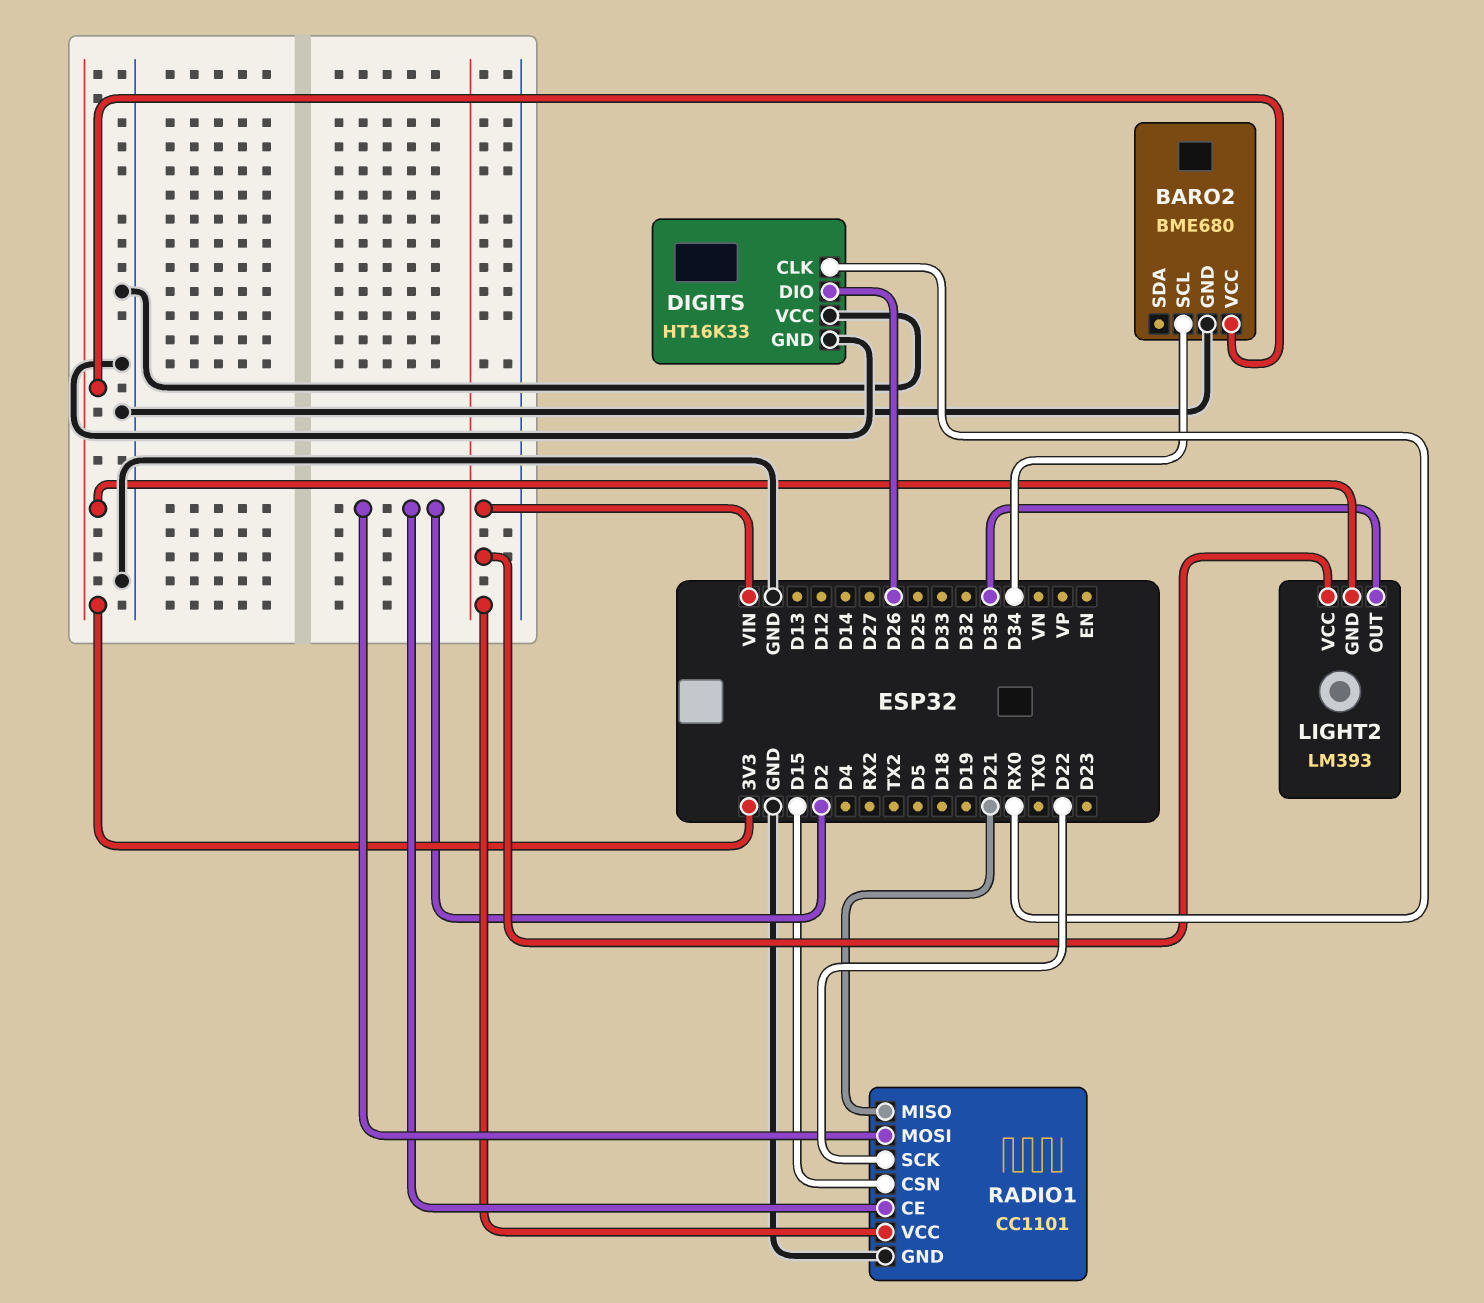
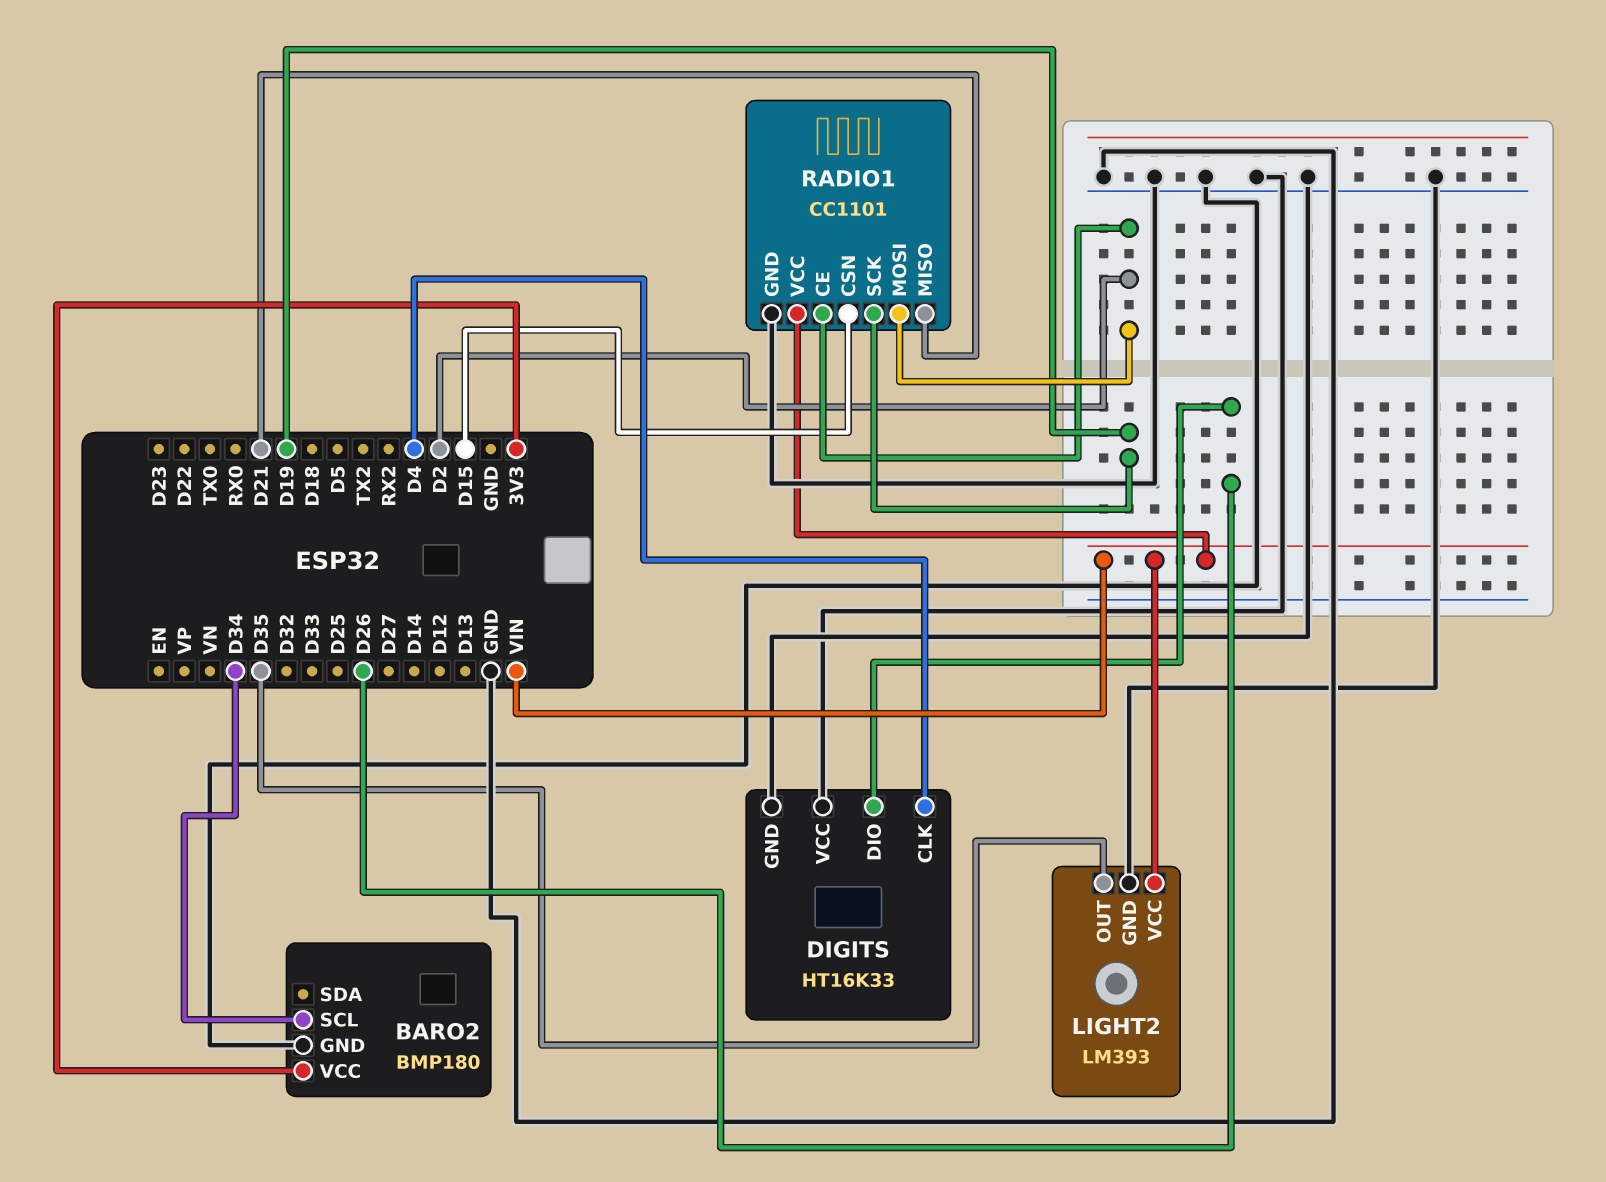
BARO2: BME680 -> BMP180
DIGITS pin CLK: RX0 -> D4
LIGHT2 pin GND: 3V3 -> GND
RADIO1 pin SCK: D22 -> D19

